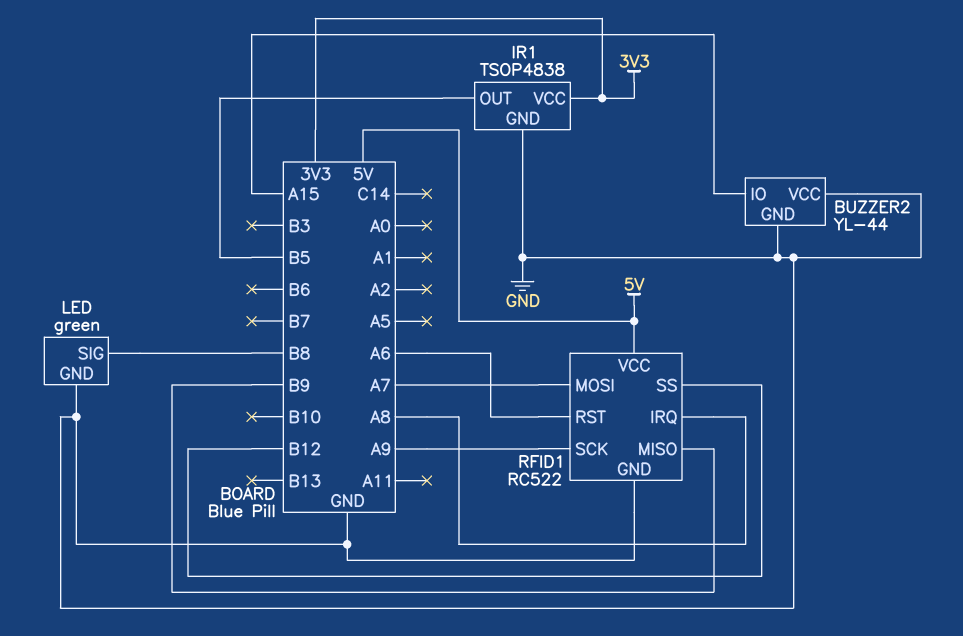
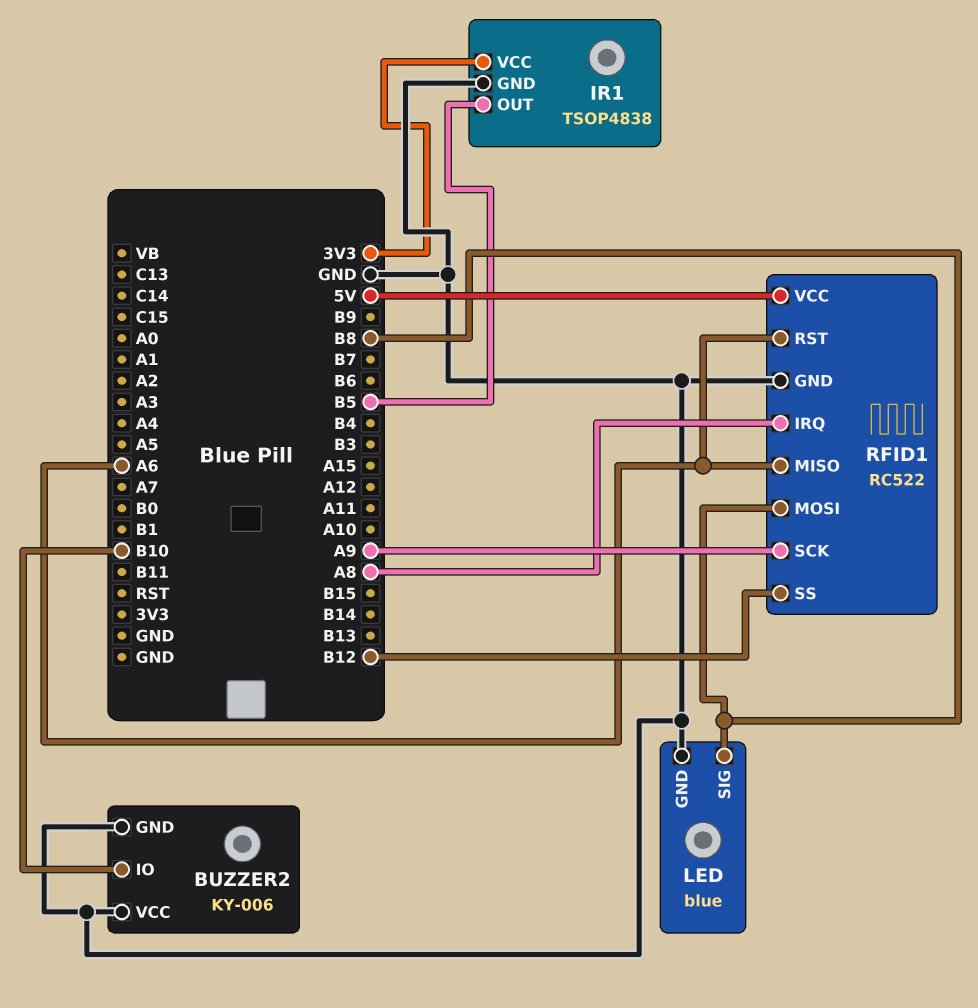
BUZZER2: YL-44 -> KY-006
BUZZER2 pin IO: A15 -> B10
LED: green -> blue
RFID1 pin MISO: B9 -> A6
RFID1 pin MOSI: A7 -> B8

